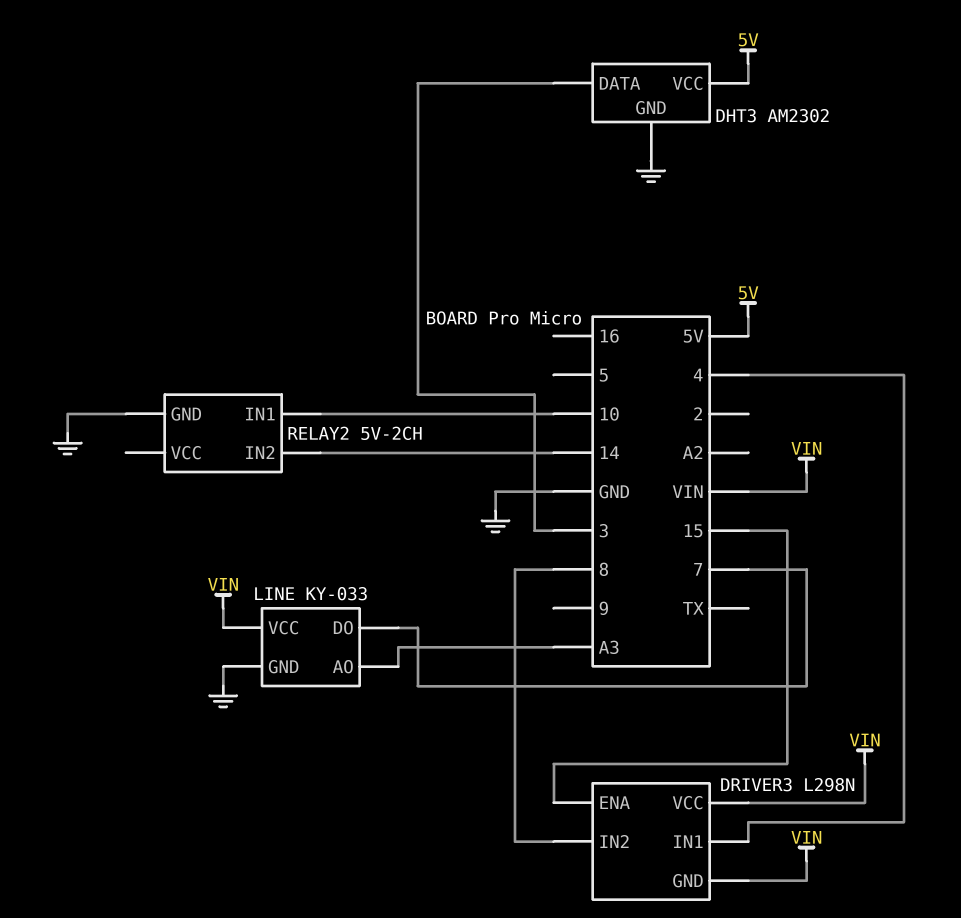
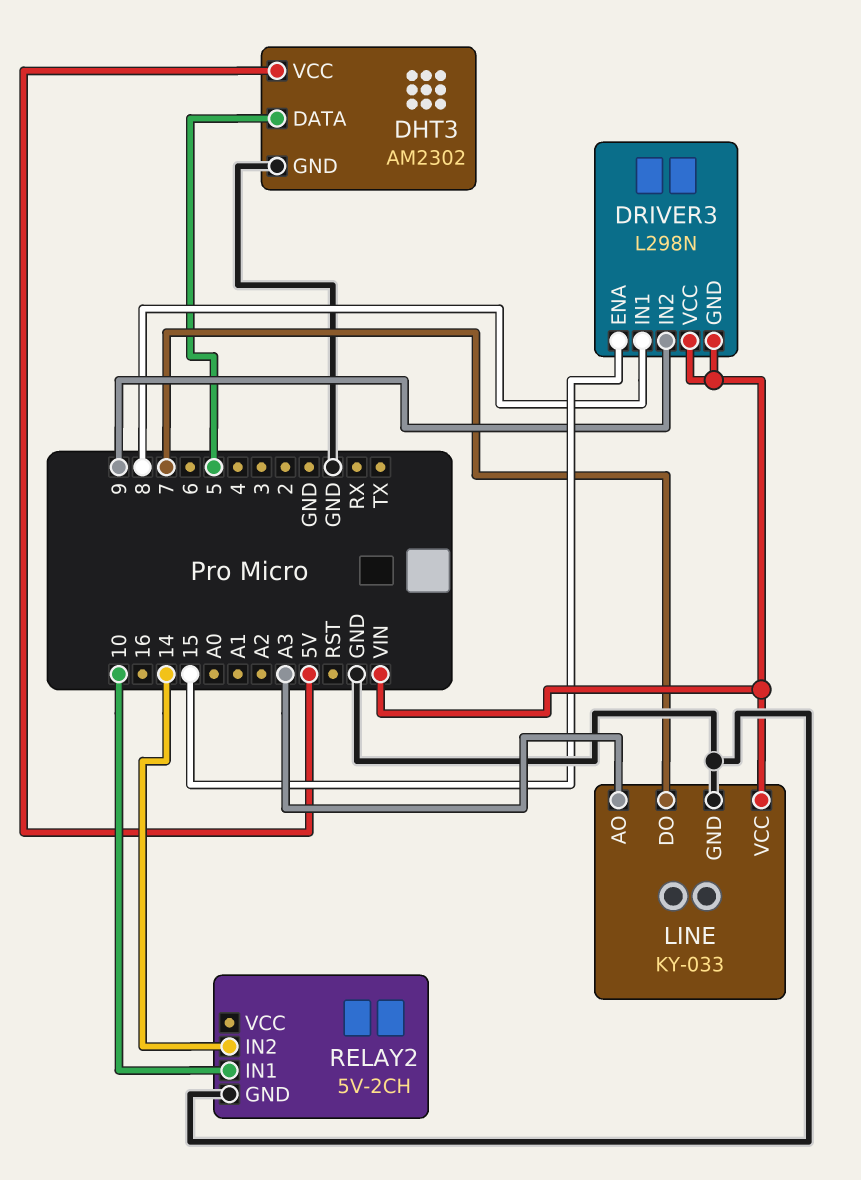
DHT3 pin DATA: 3 -> 5
DRIVER3 pin IN1: 4 -> 8
DRIVER3 pin IN2: 8 -> 9

